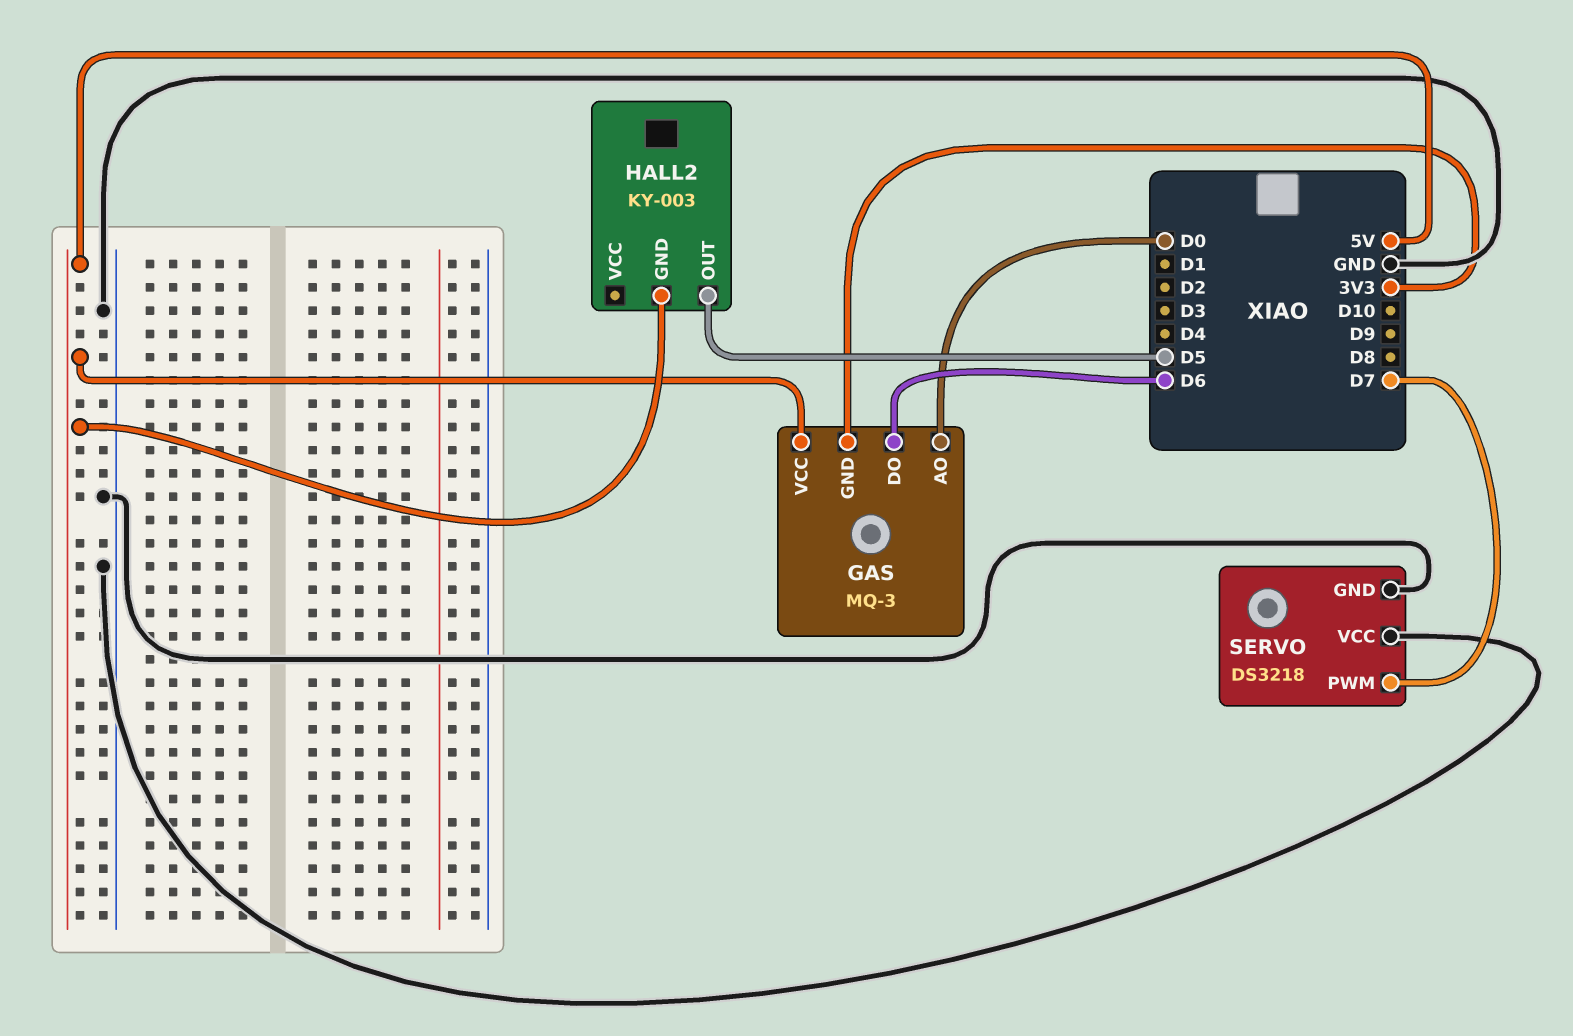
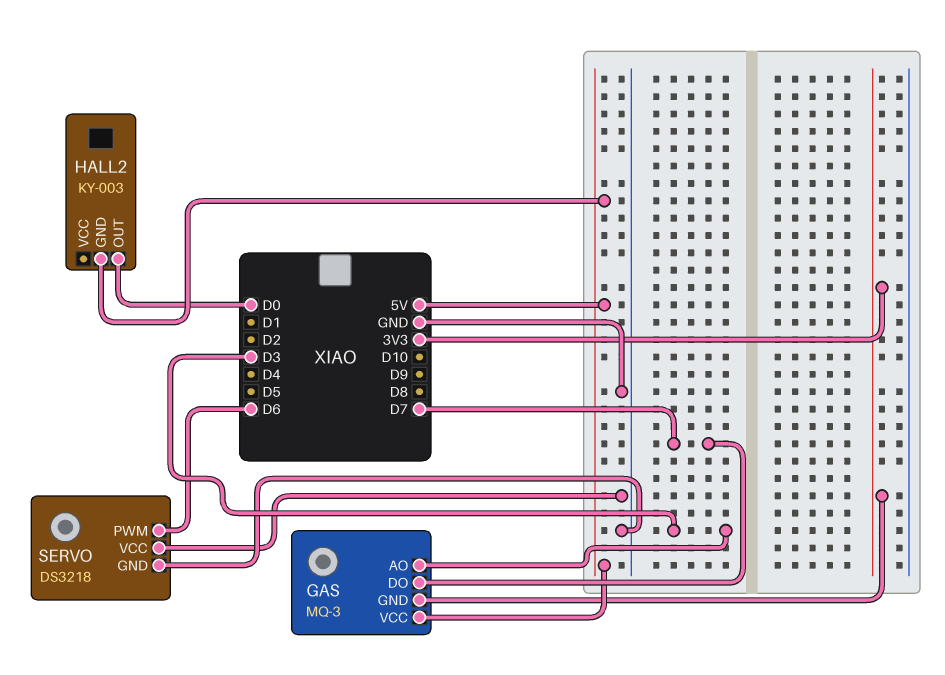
GAS pin AO: D0 -> D3
GAS pin DO: D6 -> D7
HALL2 pin OUT: D5 -> D0
SERVO pin PWM: D7 -> D6

